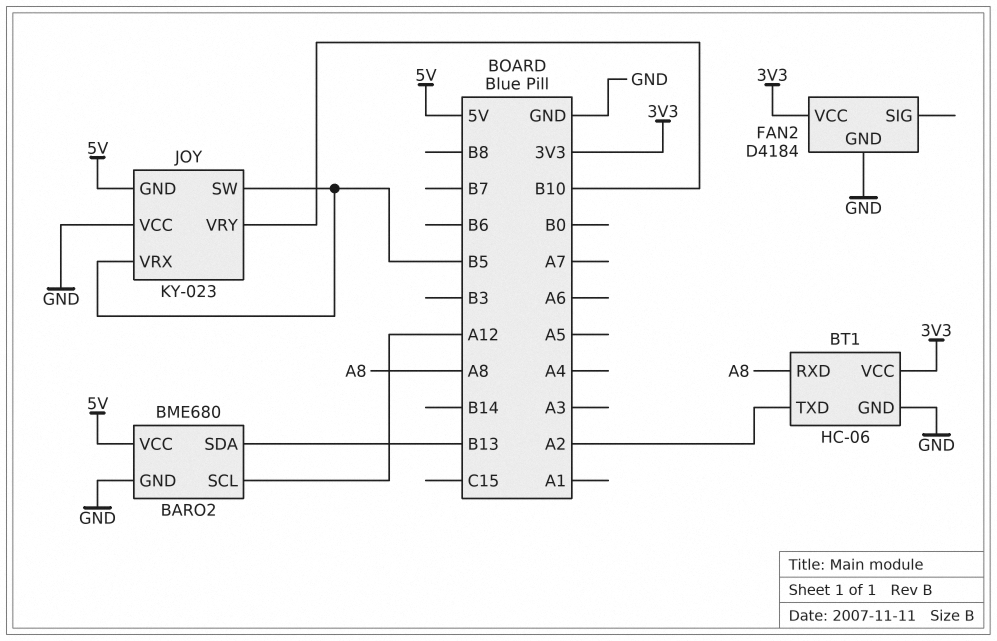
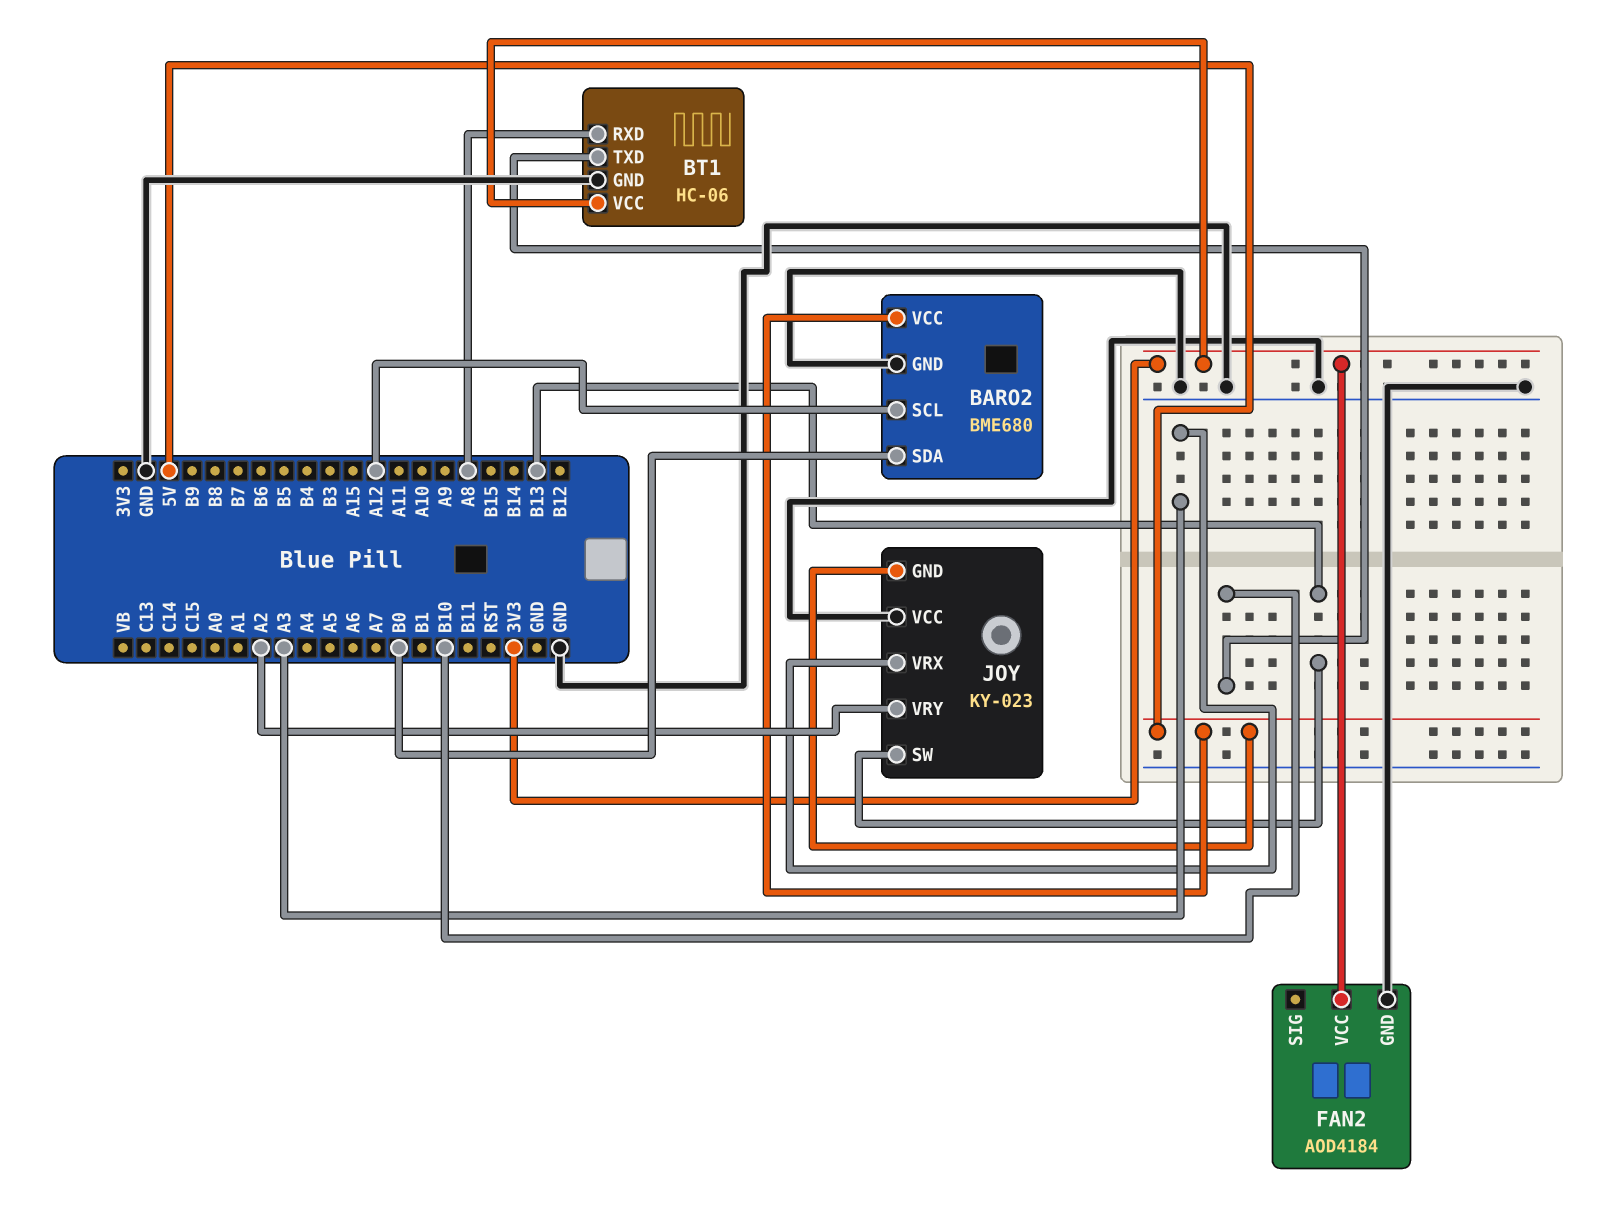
BARO2 pin SDA: B13 -> B0
BT1 pin TXD: A2 -> B10
FAN2: D4184 -> AOD4184
JOY pin SW: B5 -> B13
JOY pin VRX: B5 -> A3
JOY pin VRY: B10 -> A2

